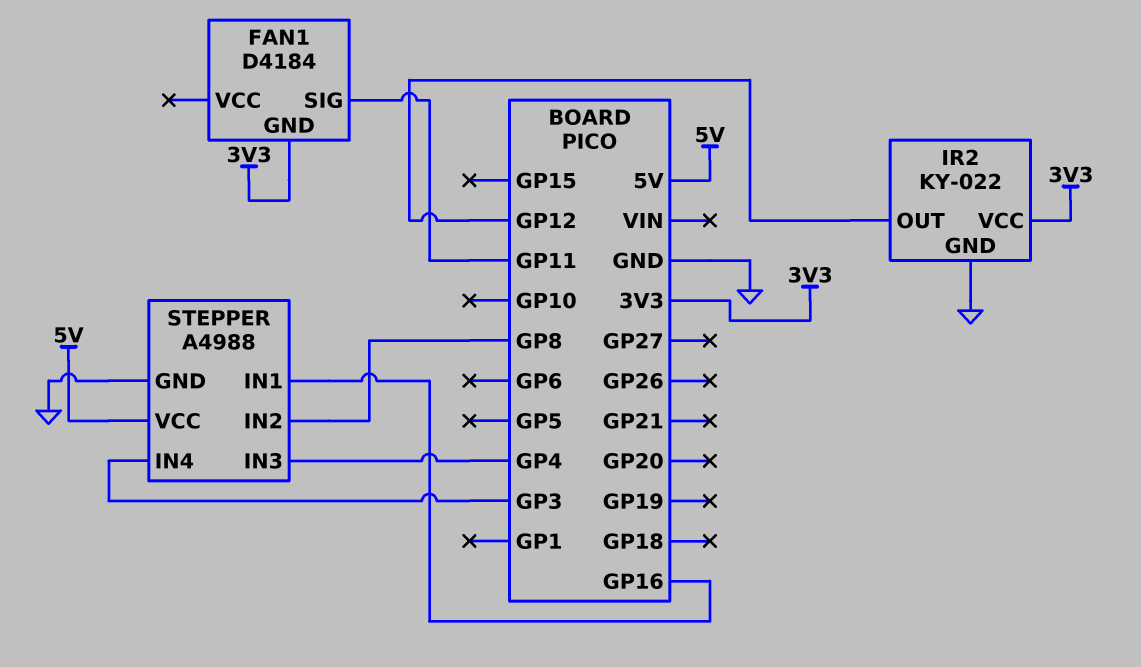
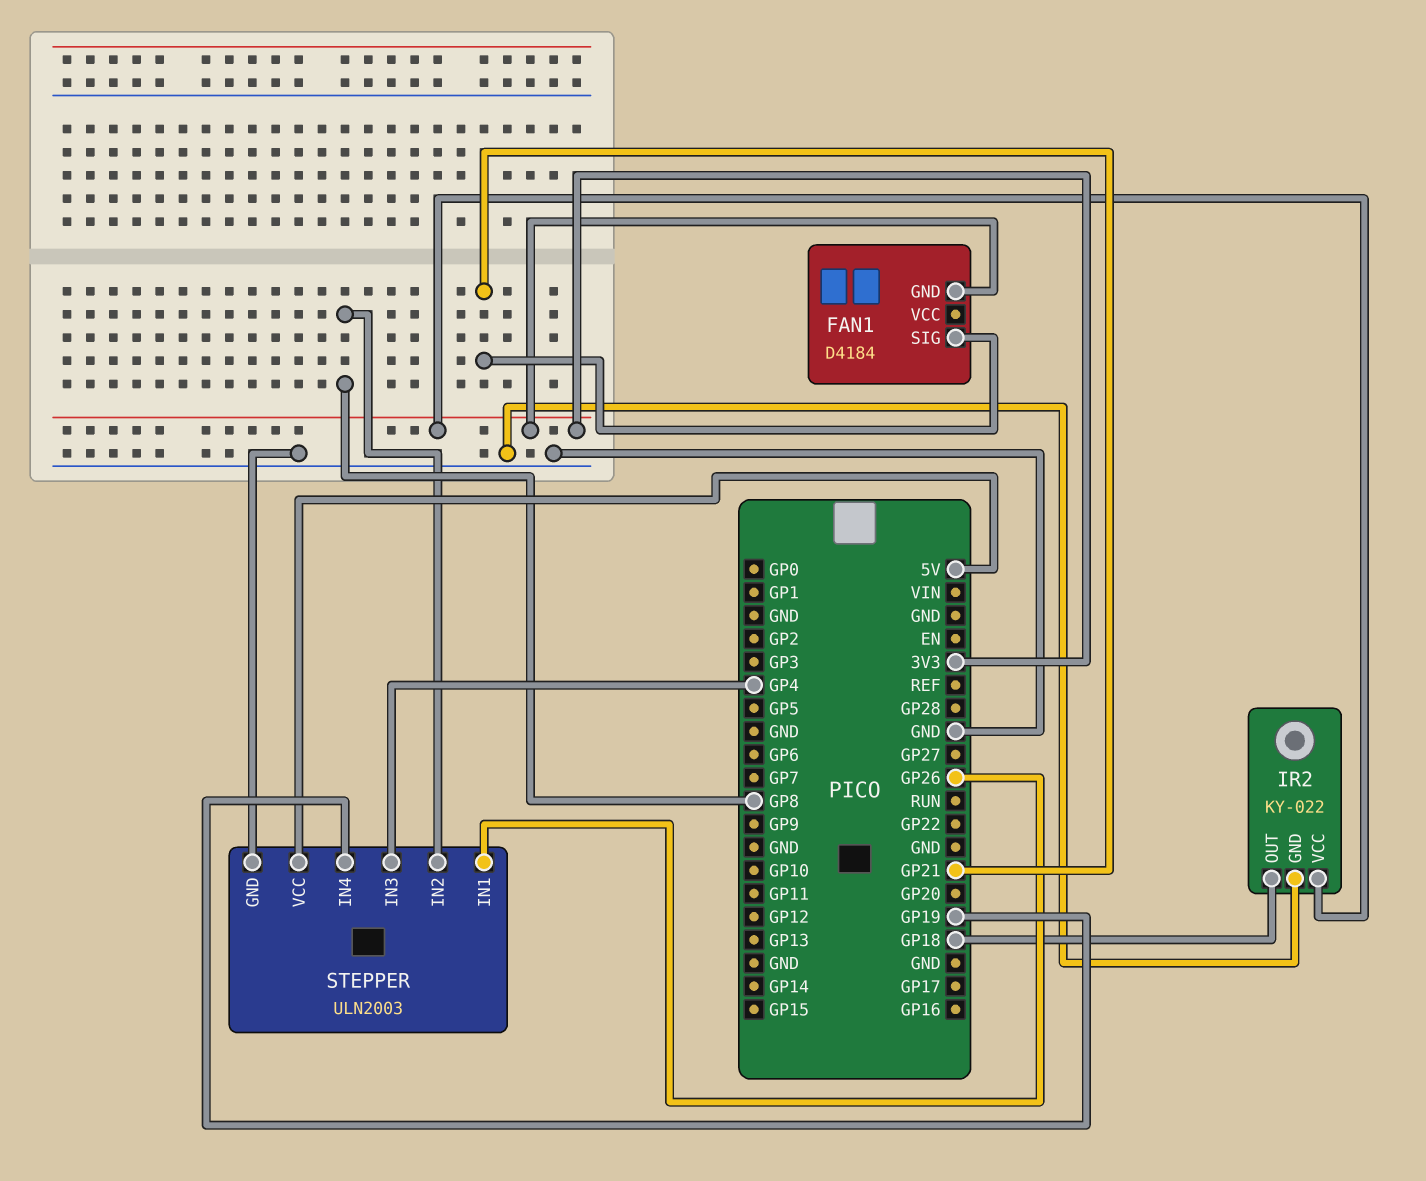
FAN1 pin SIG: GP11 -> GP21
IR2 pin OUT: GP12 -> GP18
STEPPER: A4988 -> ULN2003
STEPPER pin IN1: GP16 -> GP26
STEPPER pin IN4: GP3 -> GP19

